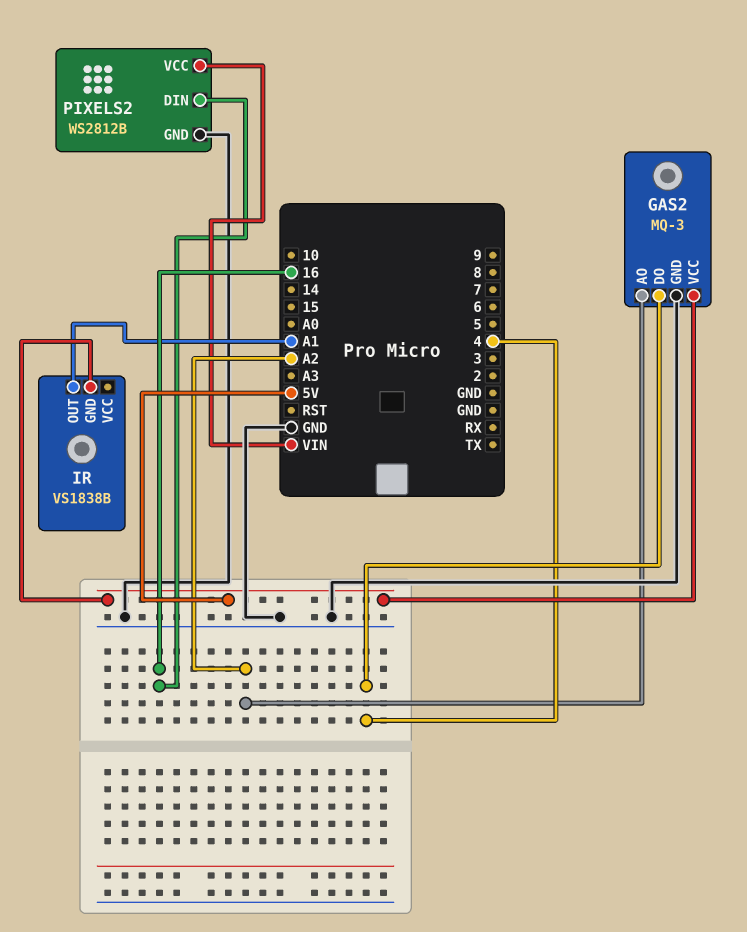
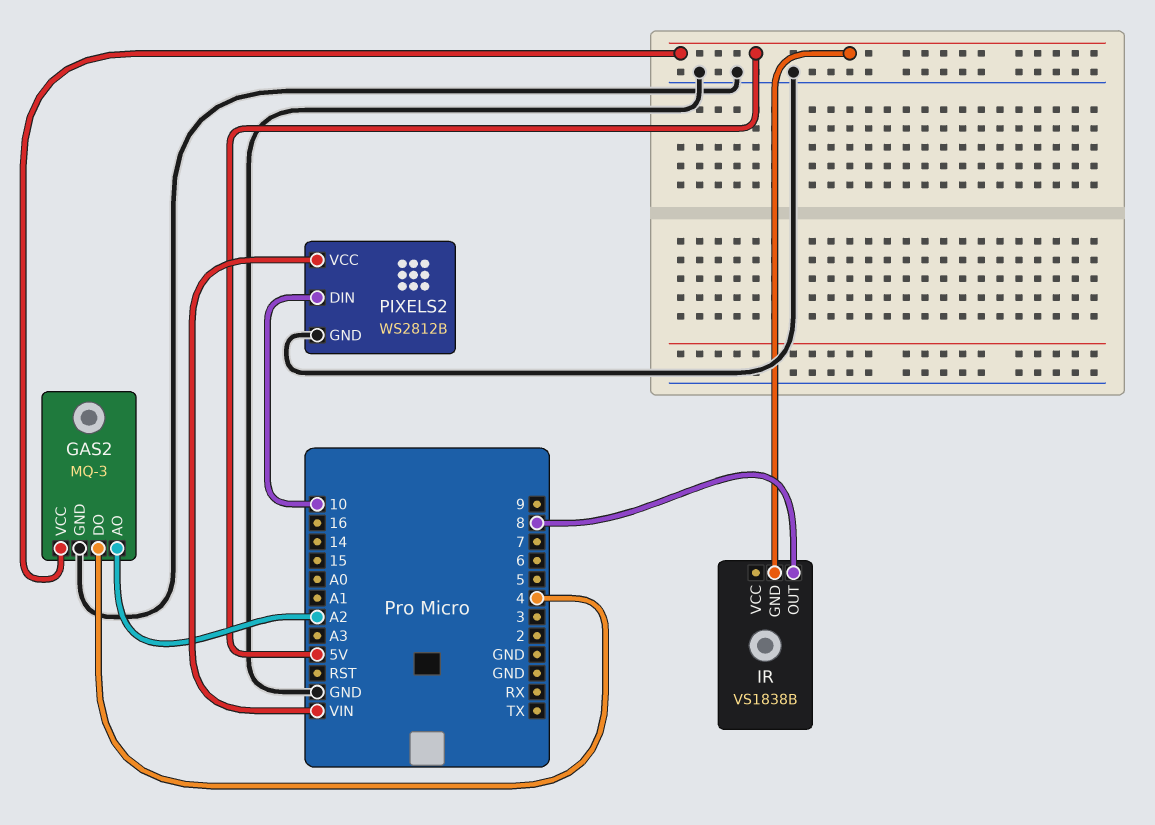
IR pin OUT: A1 -> 8
PIXELS2 pin DIN: 16 -> 10

